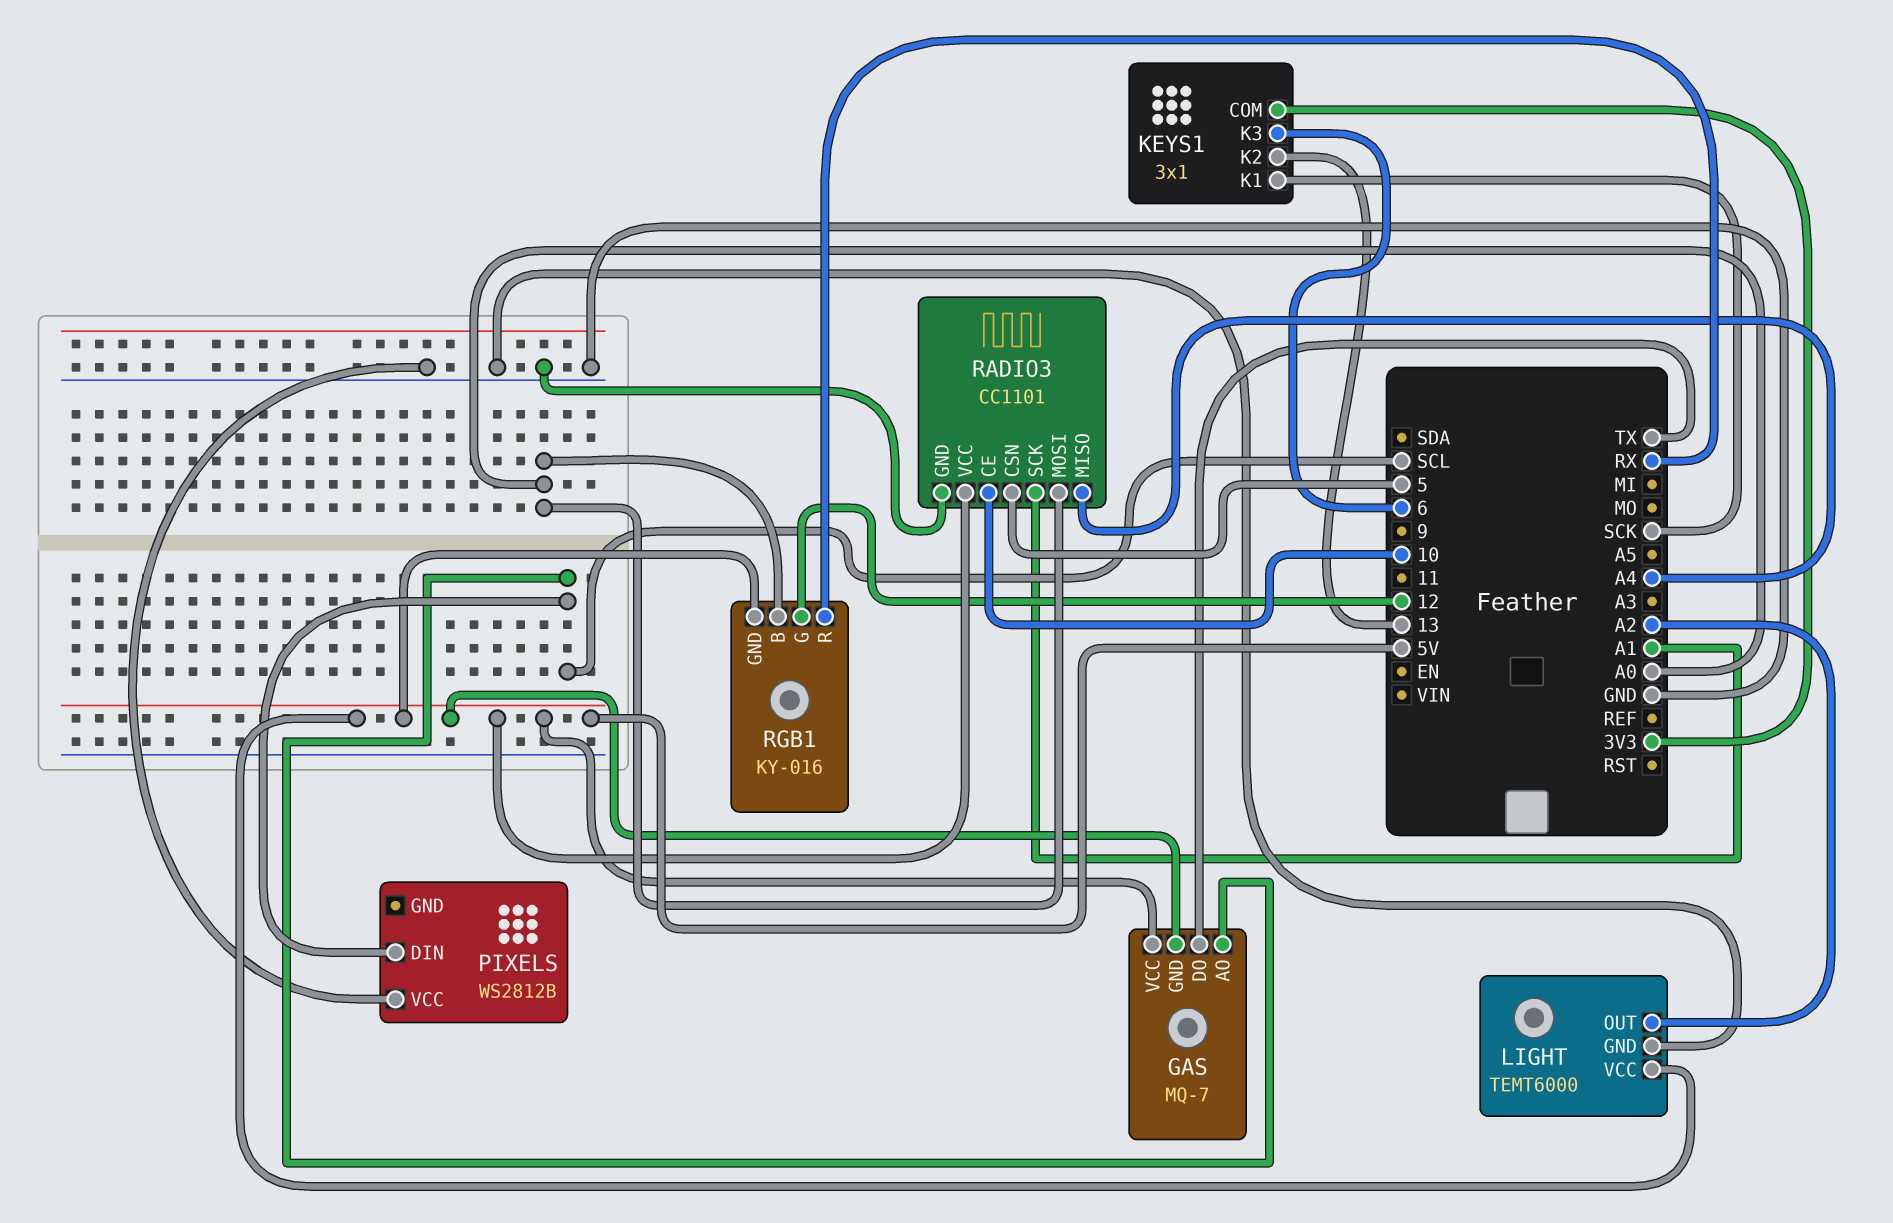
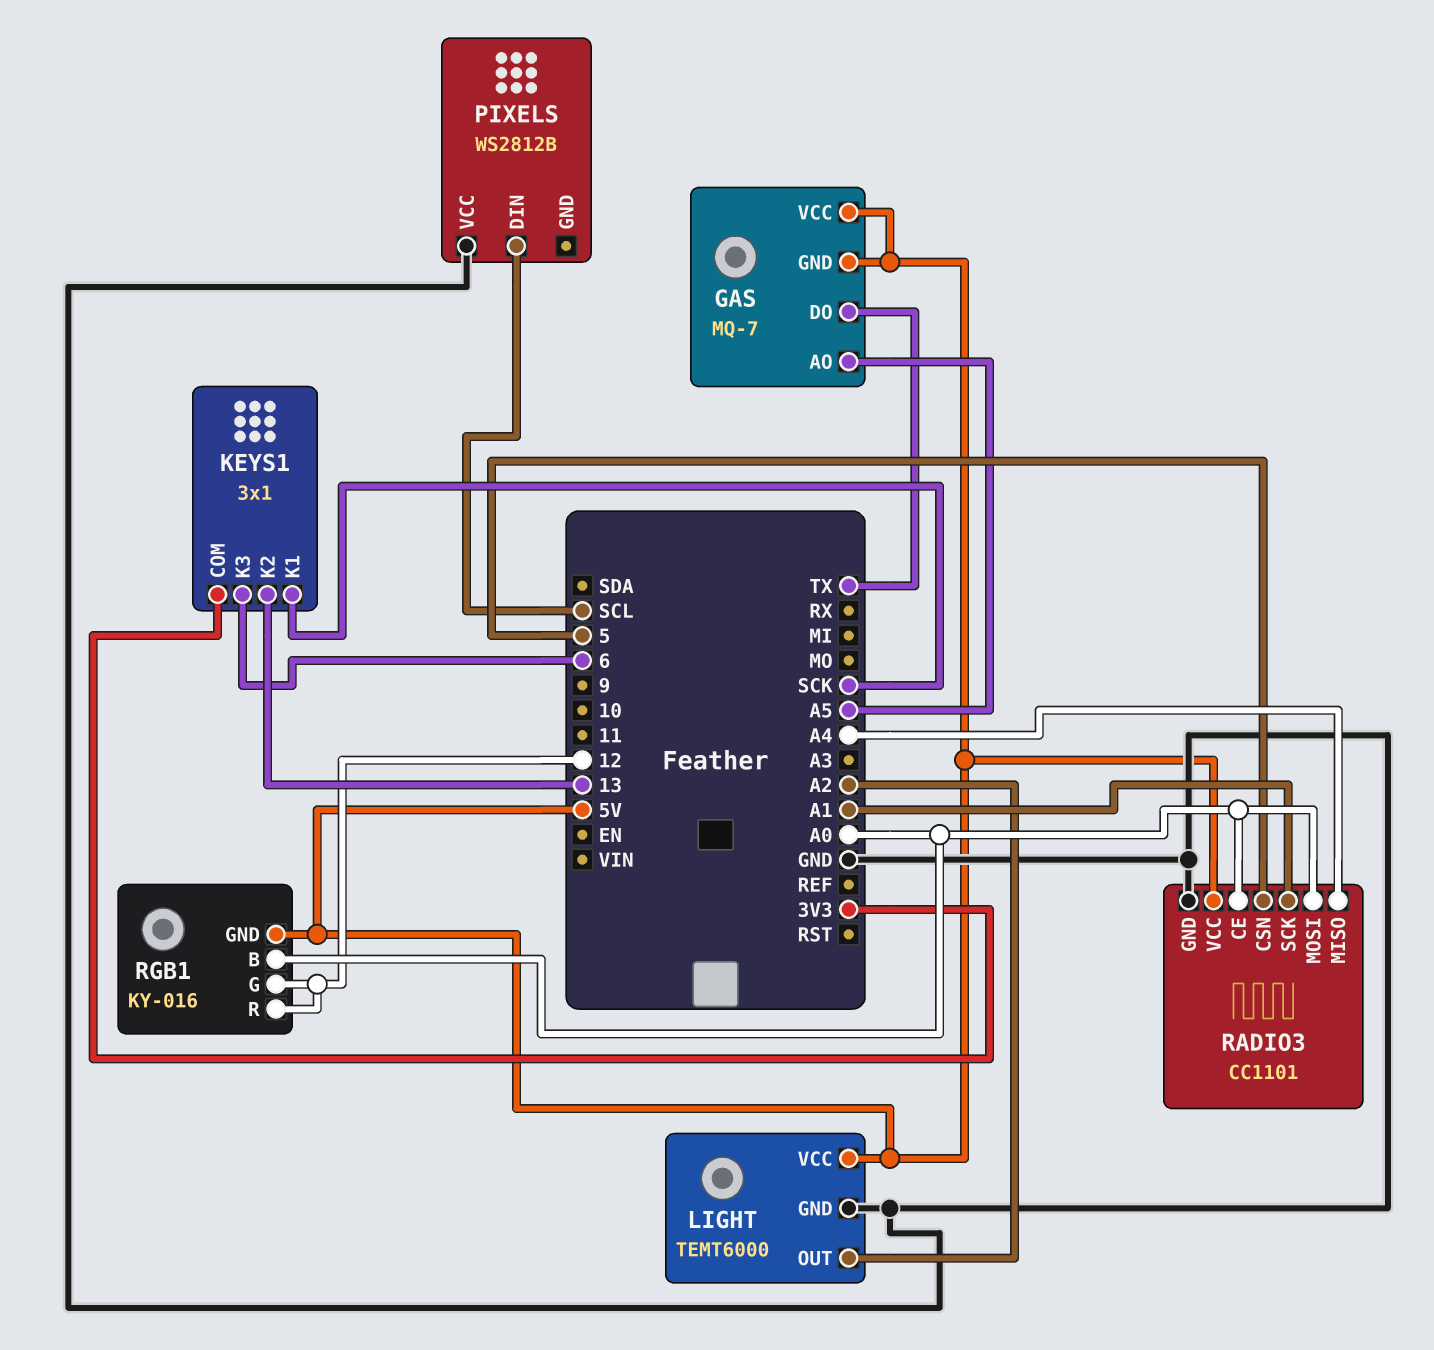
GAS pin AO: SCL -> A5
RADIO3 pin CE: 10 -> A0
RGB1 pin R: RX -> 12

